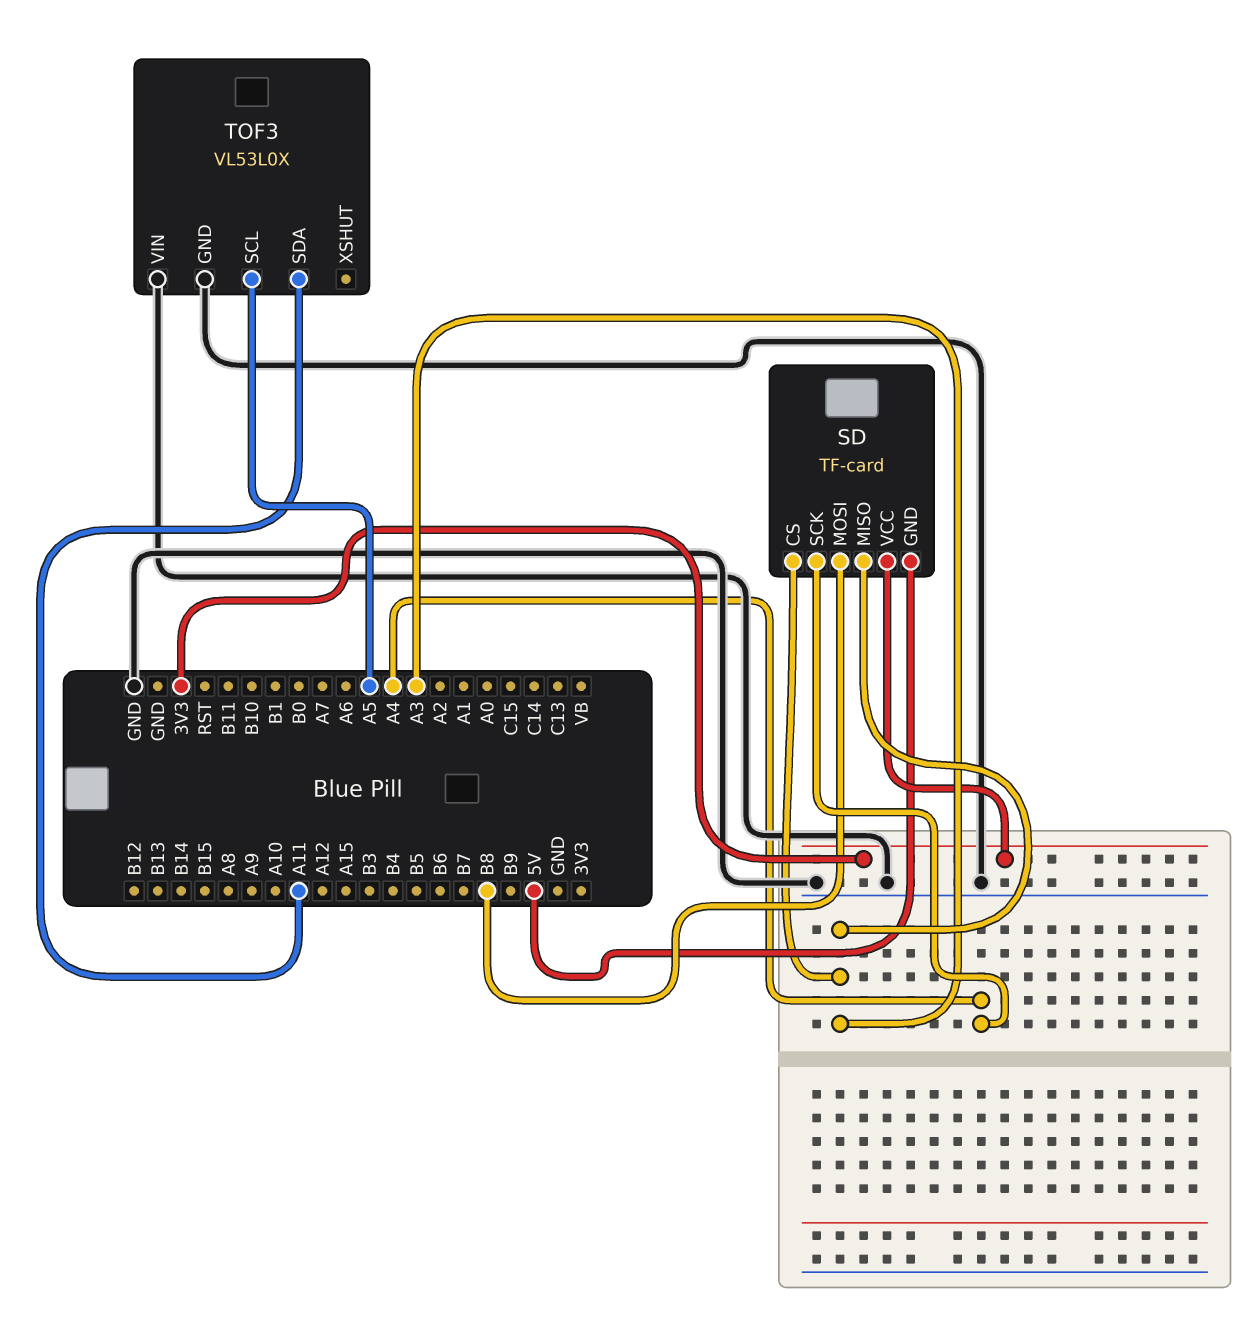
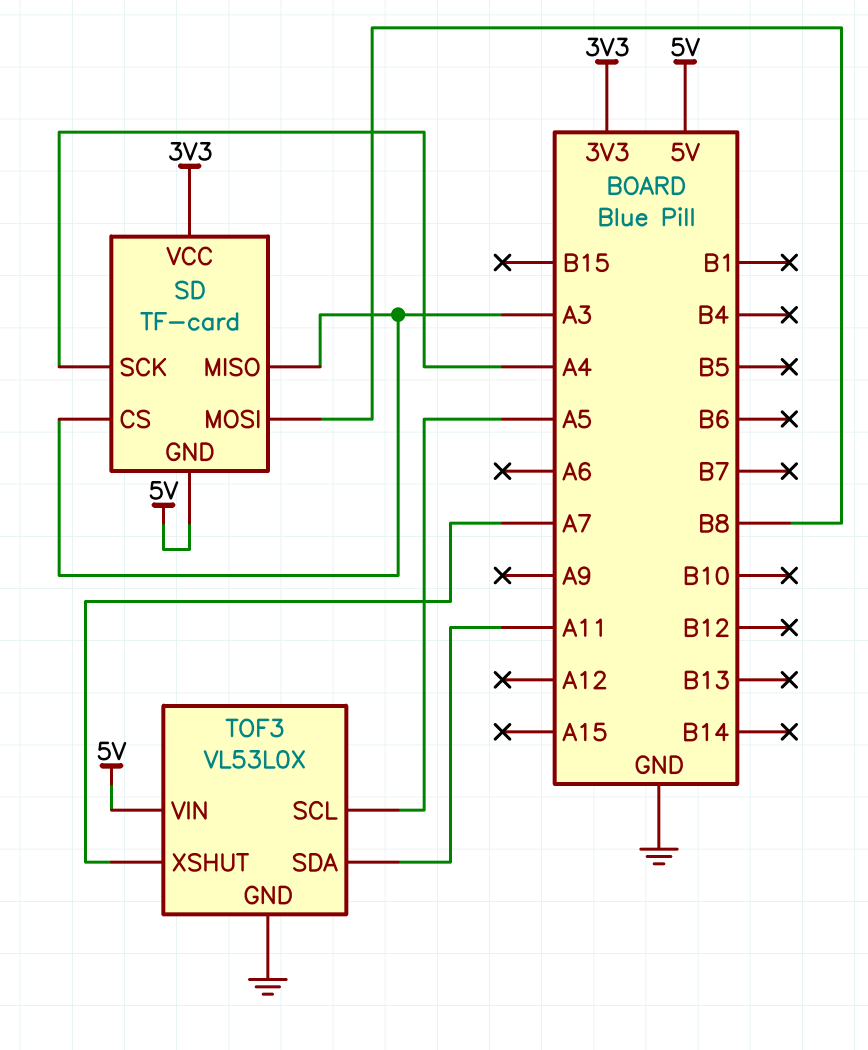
TOF3 pin VIN: GND -> 5V
TOF3 pin XSHUT: none -> A7

